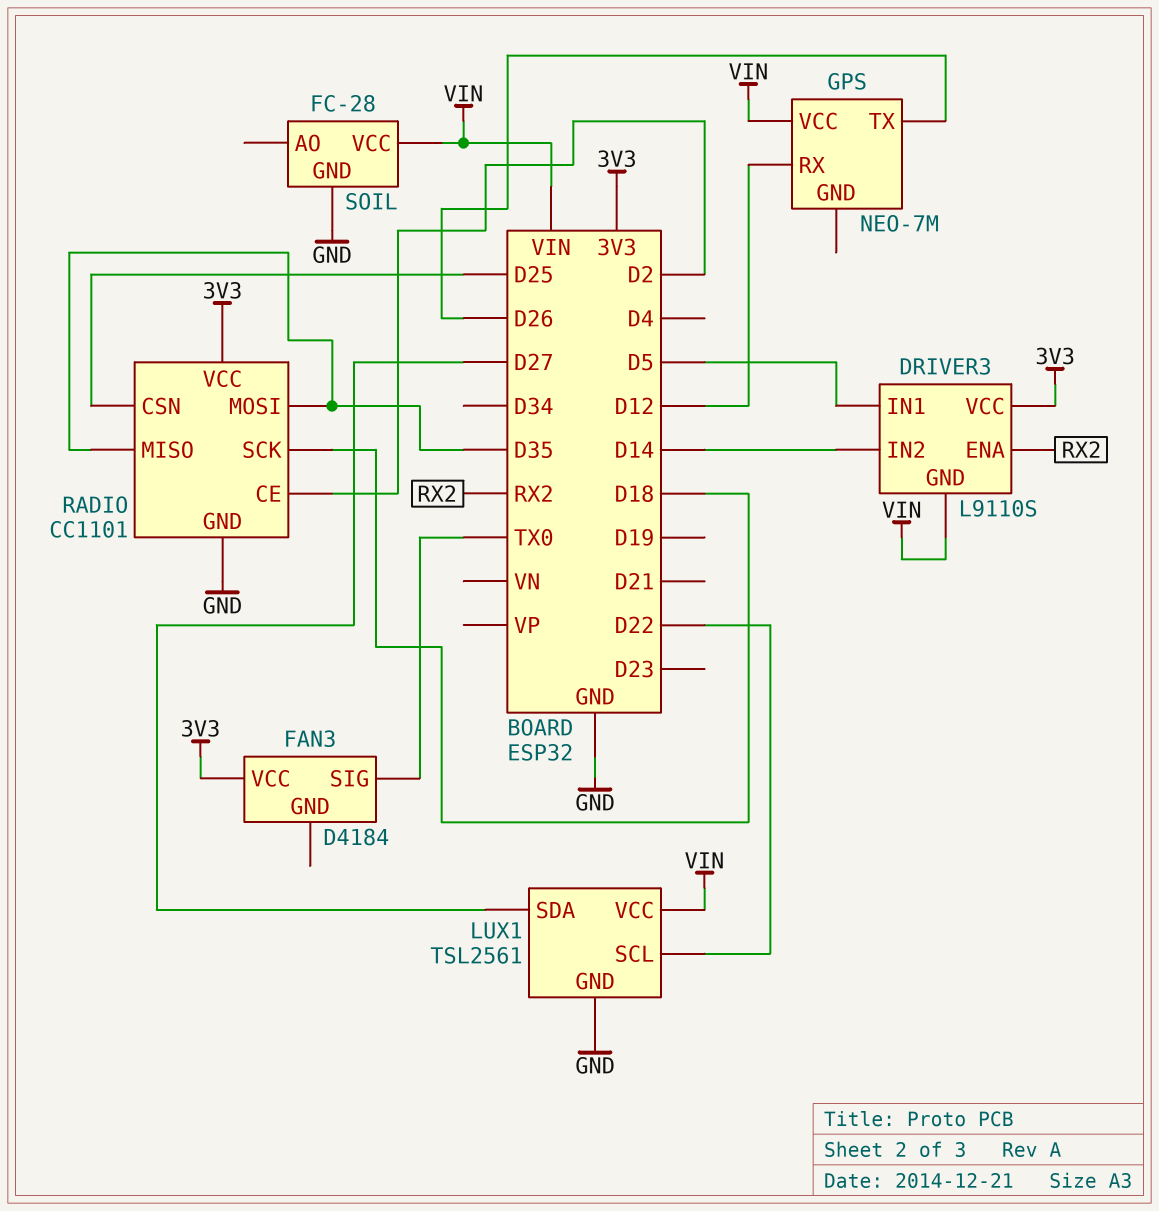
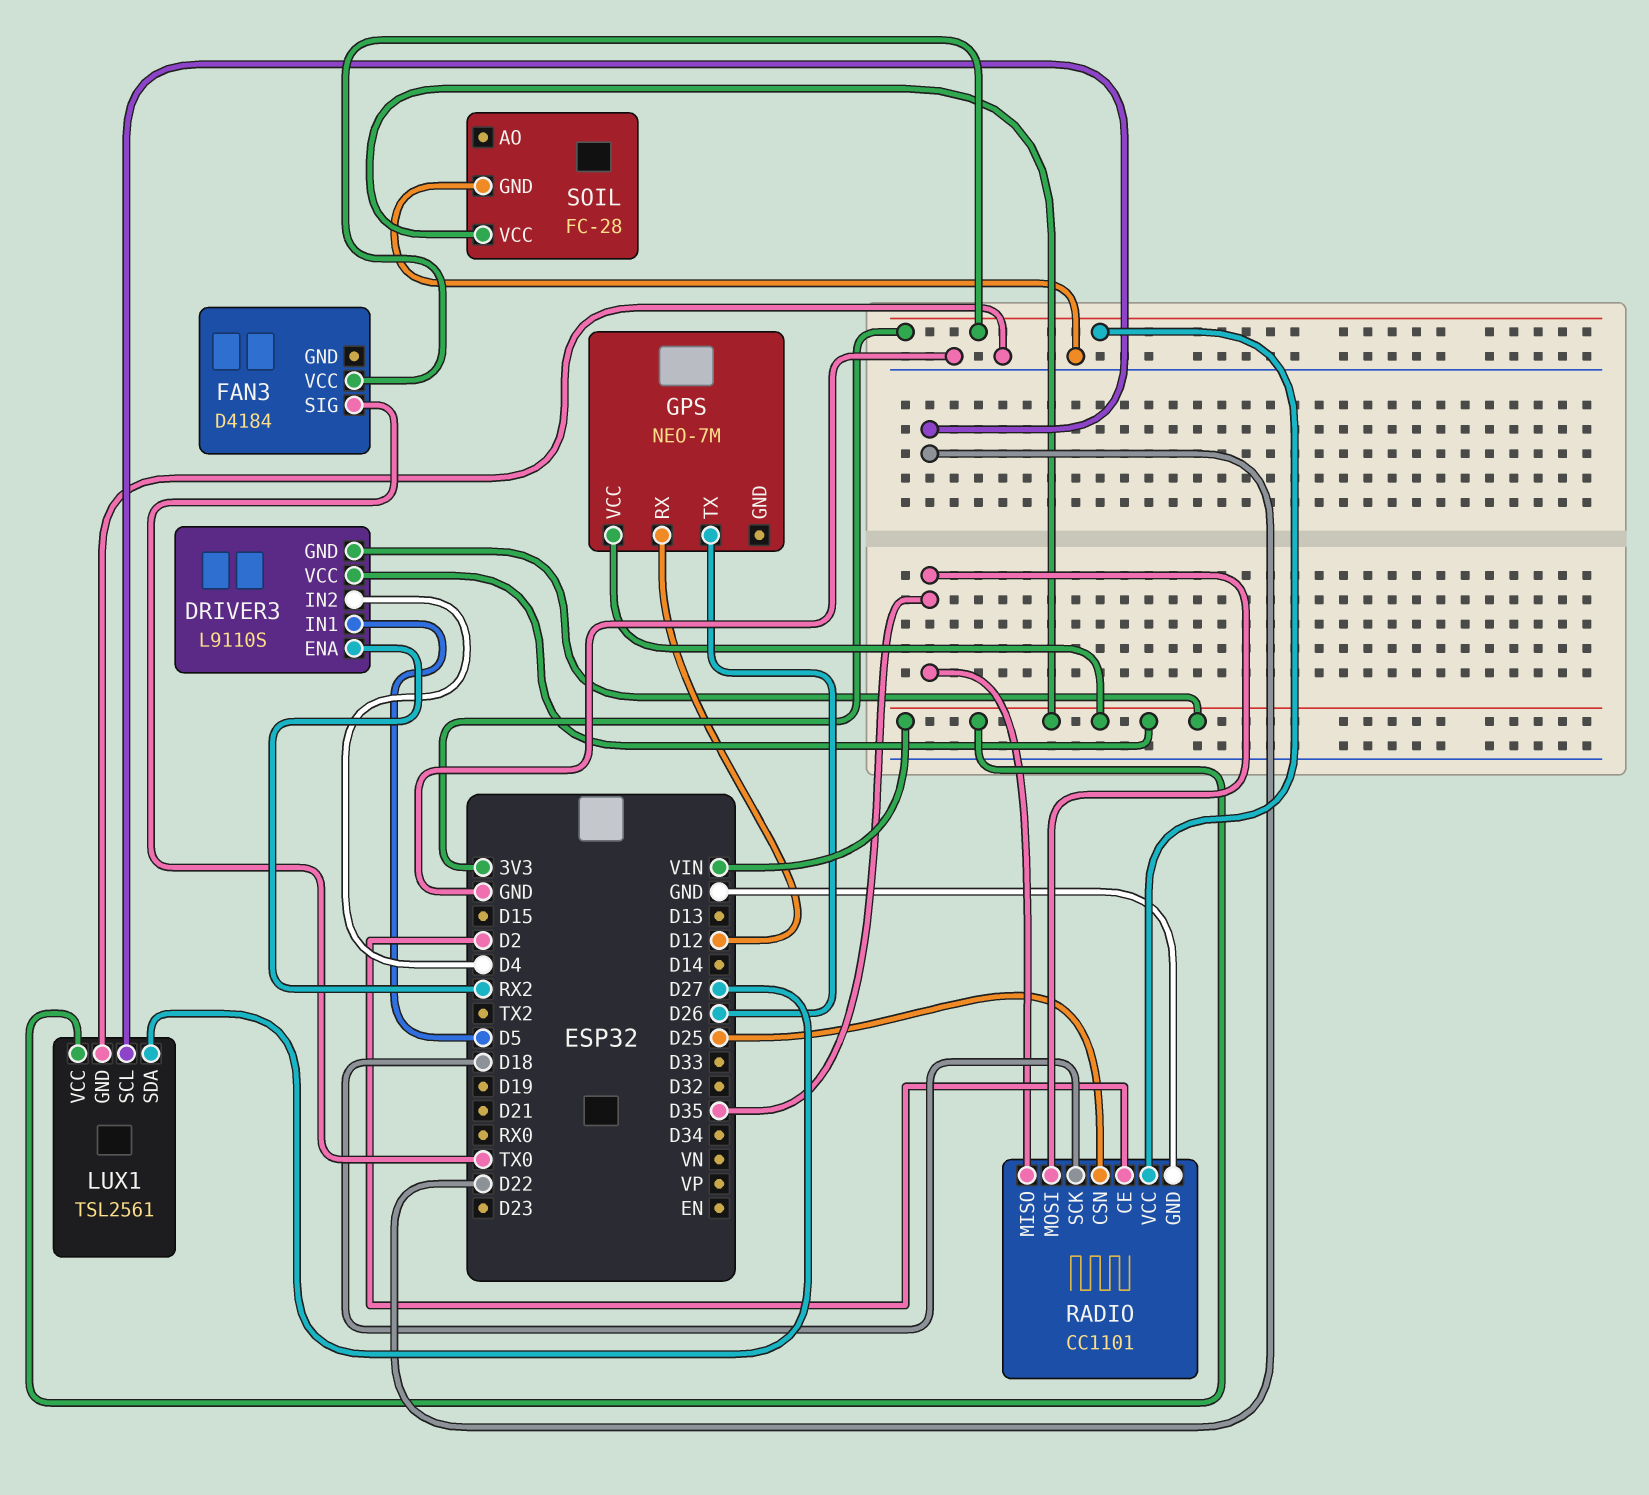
DRIVER3 pin IN2: D14 -> D4
DRIVER3 pin VCC: 3V3 -> VIN

